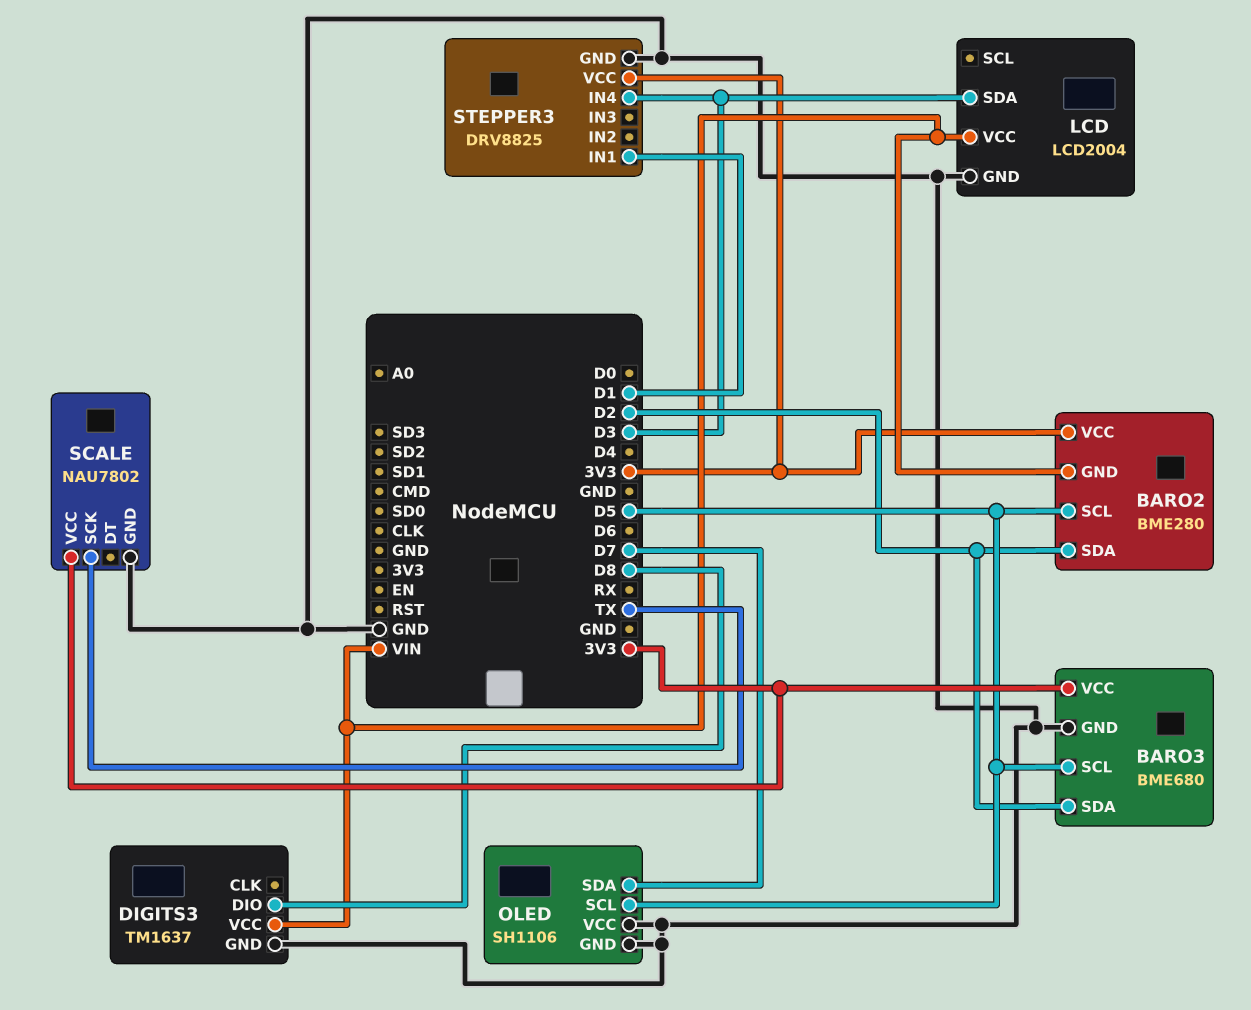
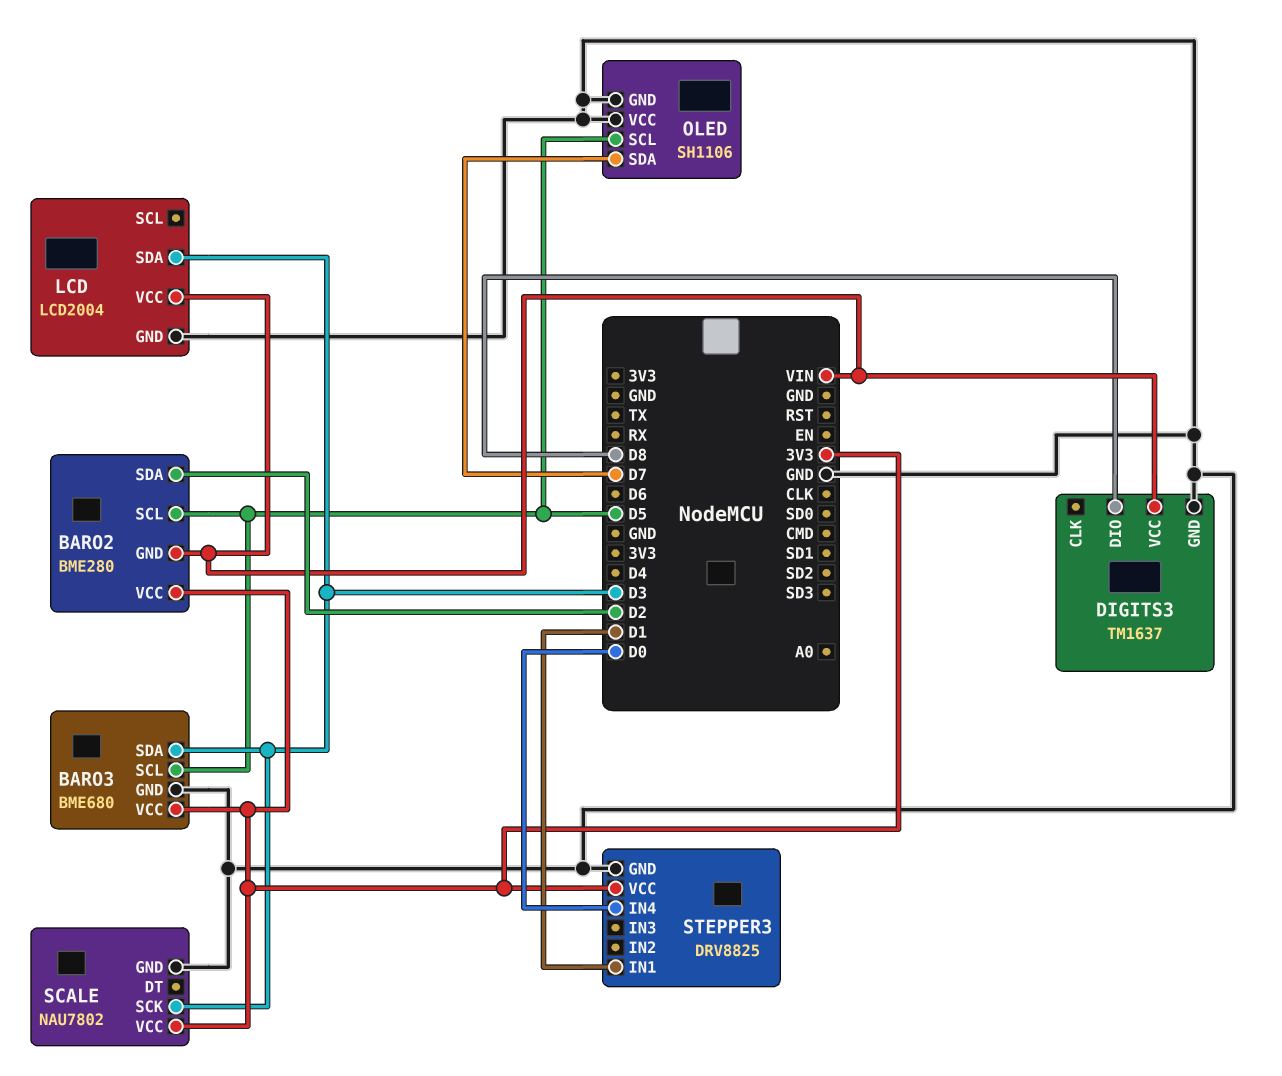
BARO3 pin SDA: D2 -> D3
SCALE pin SCK: TX -> D3
STEPPER3 pin IN4: D3 -> D0

